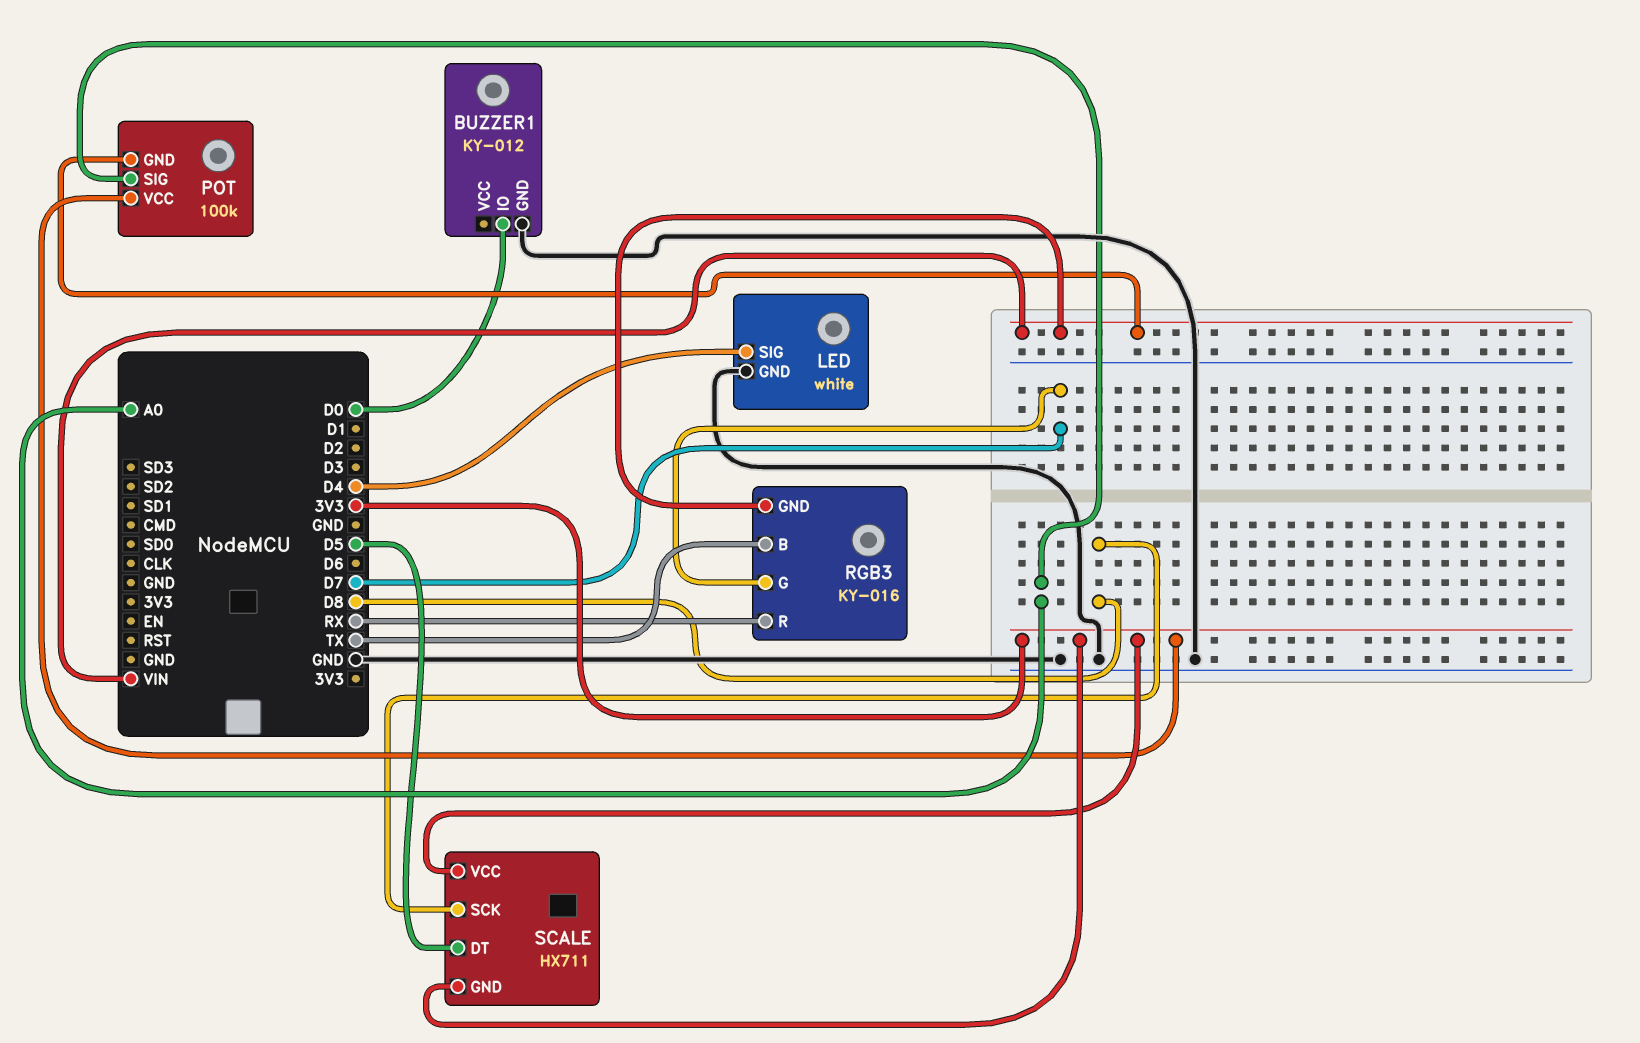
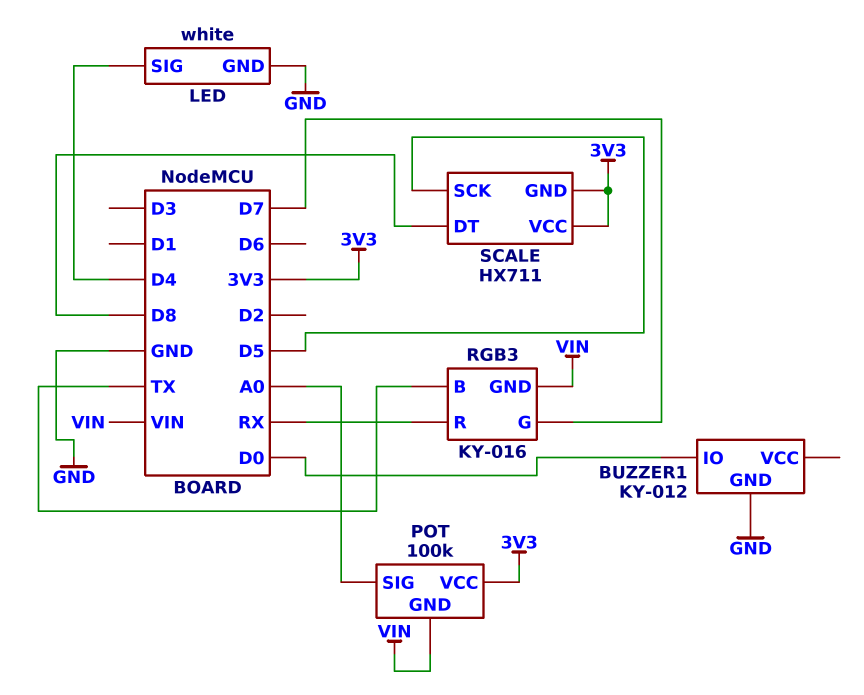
SCALE pin DT: D5 -> D8
SCALE pin SCK: D8 -> D5

